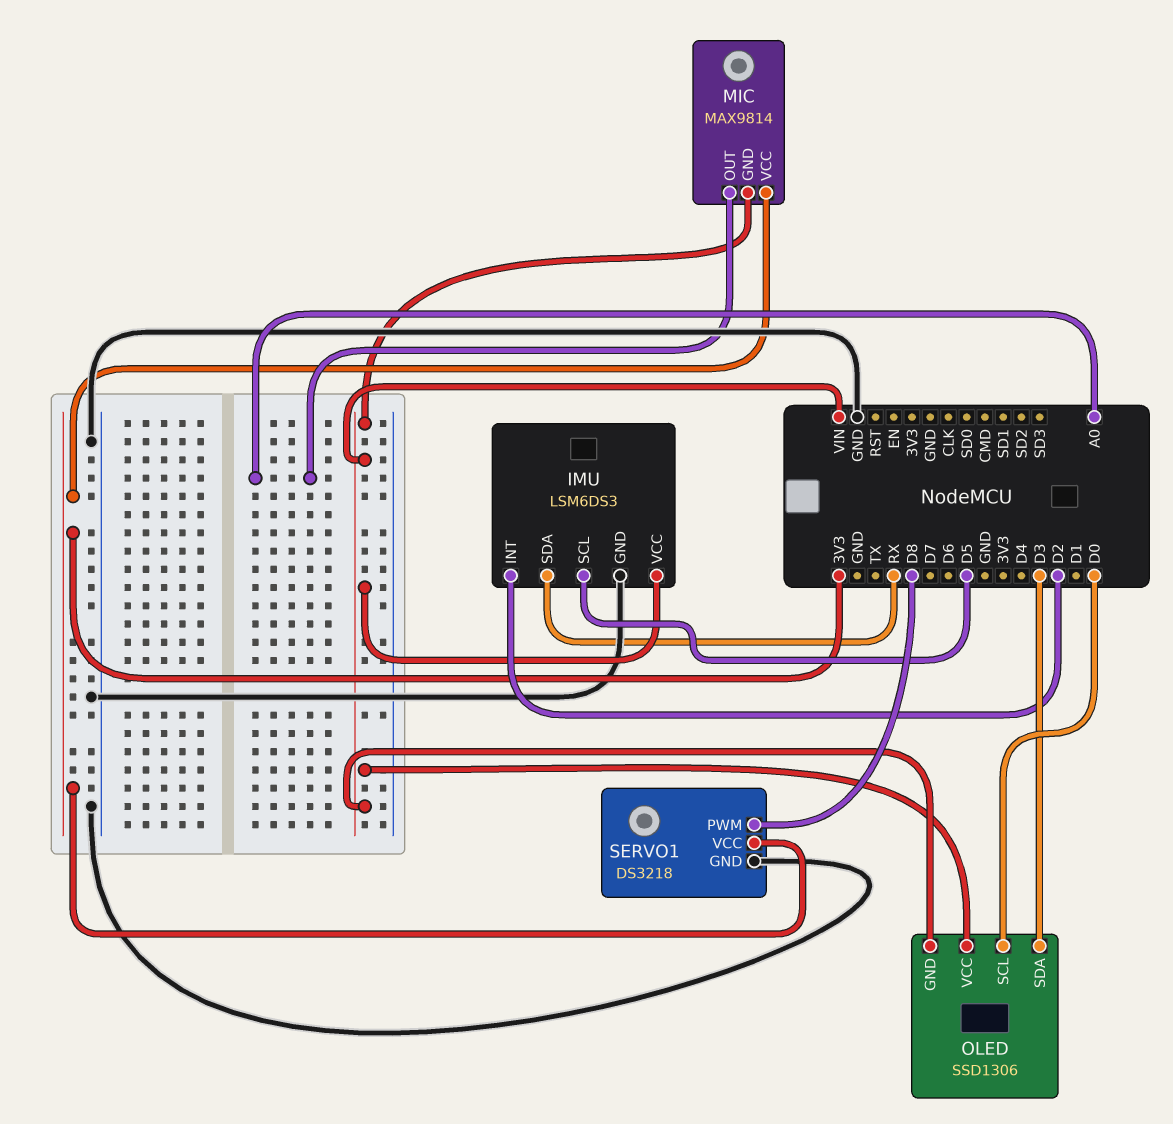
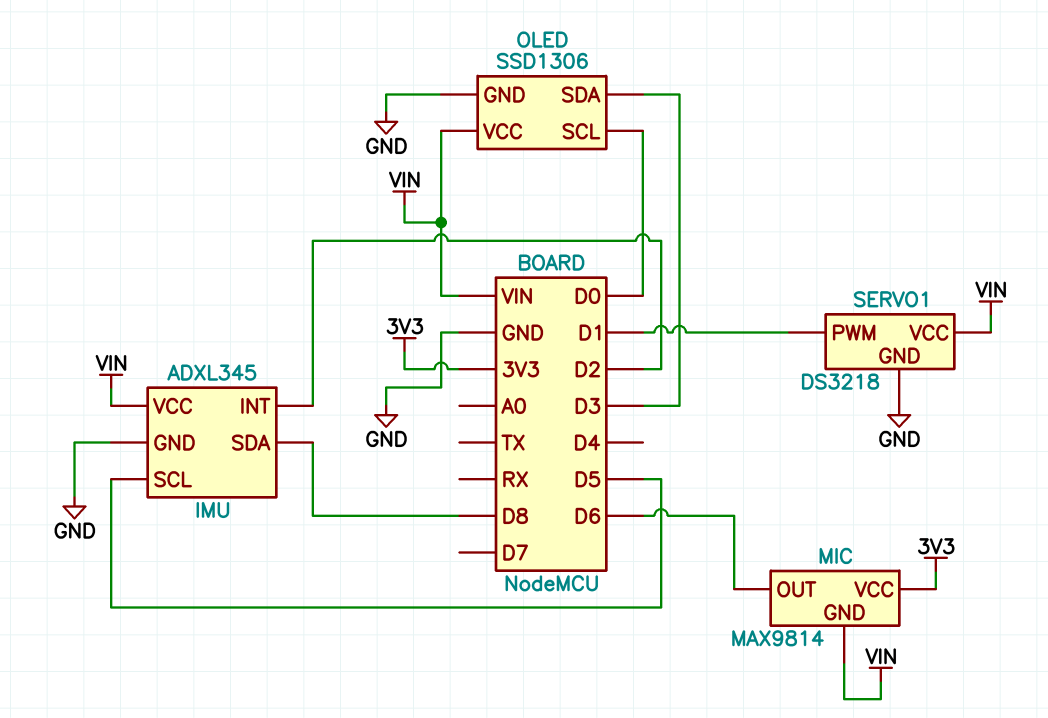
IMU: LSM6DS3 -> ADXL345
IMU pin SDA: RX -> D8
MIC pin OUT: A0 -> D6
OLED pin GND: VIN -> GND
SERVO1 pin PWM: D8 -> D1
SERVO1 pin VCC: 3V3 -> VIN

